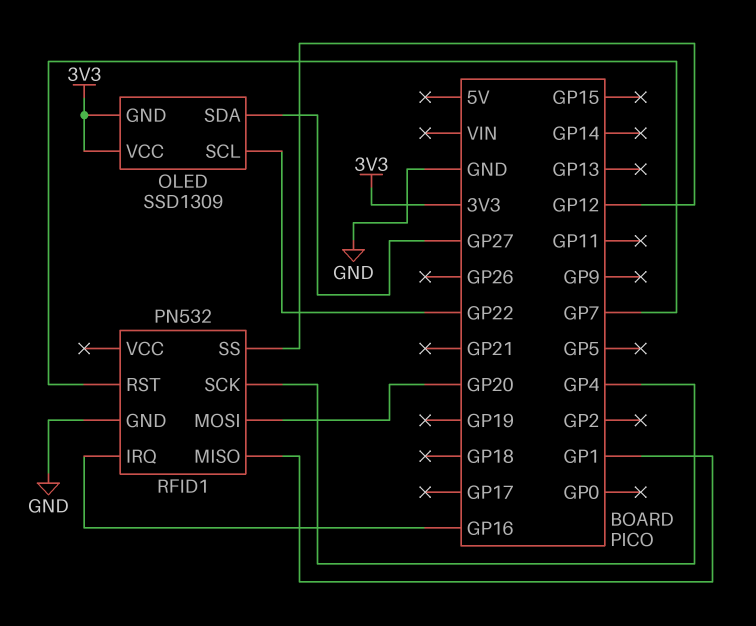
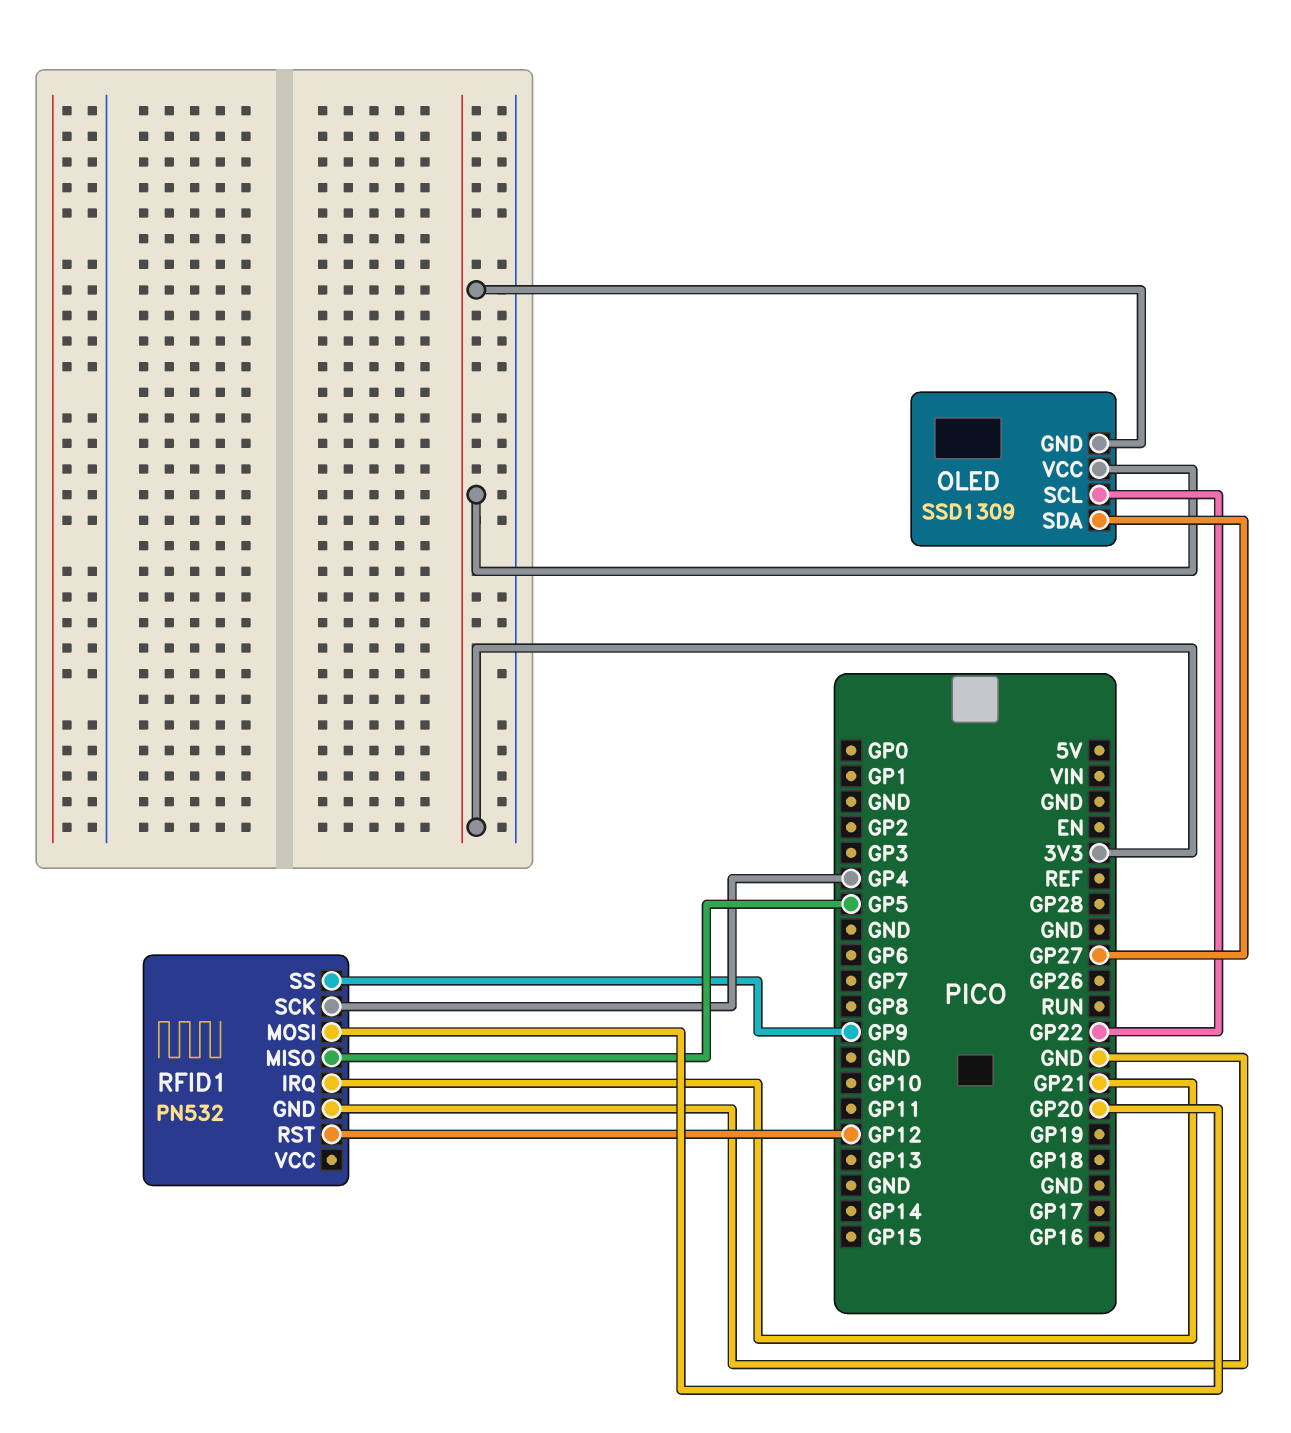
RFID1 pin IRQ: GP16 -> GP21
RFID1 pin MISO: GP1 -> GP5
RFID1 pin RST: GP7 -> GP12
RFID1 pin SS: GP12 -> GP9

